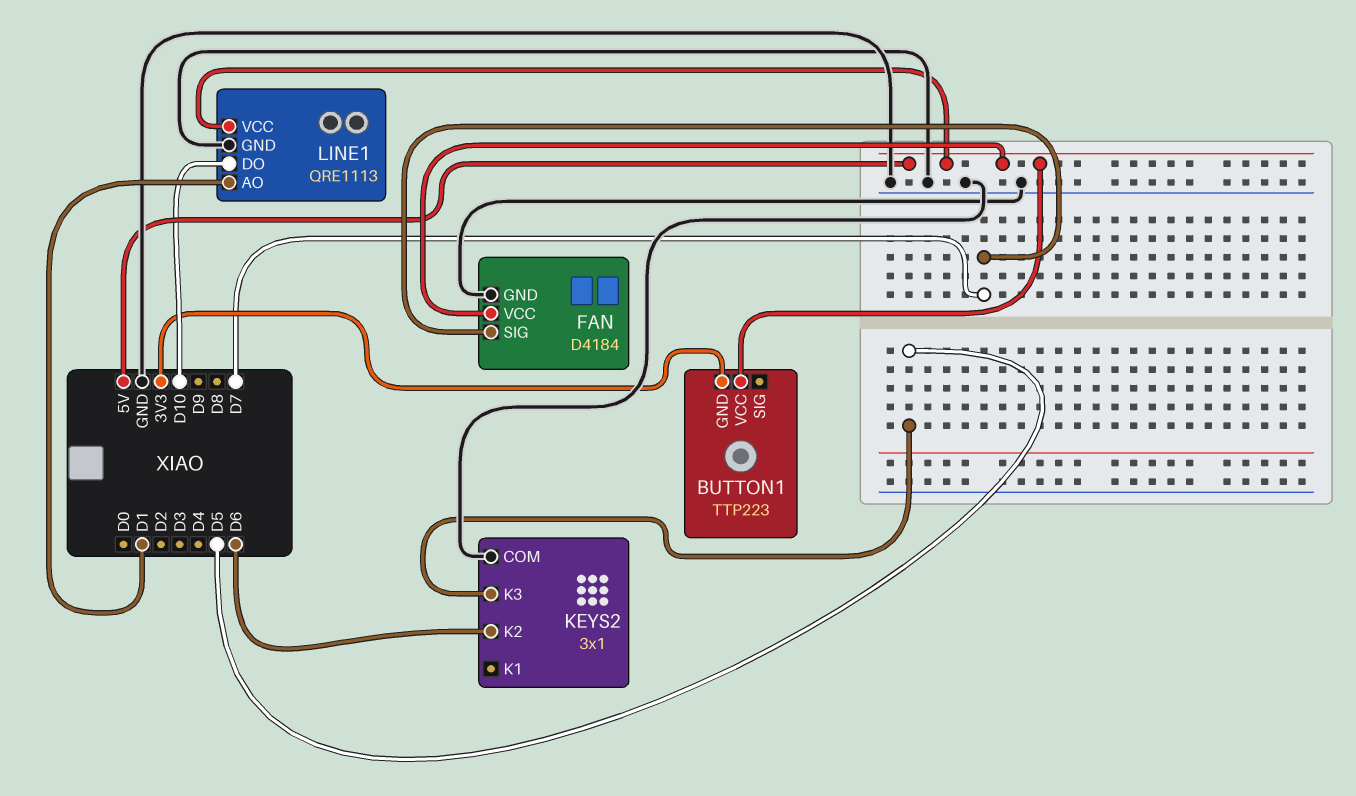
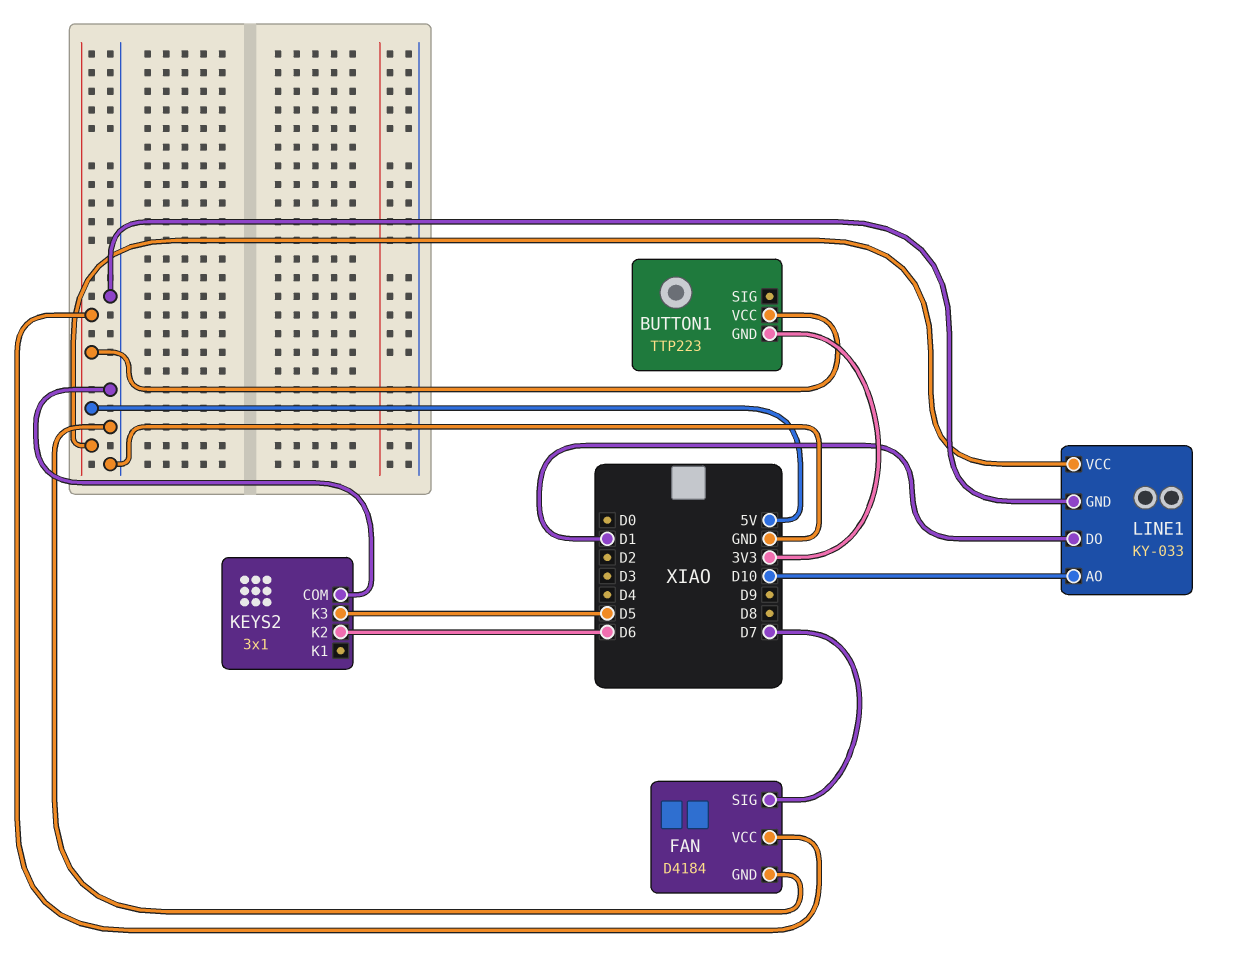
LINE1: QRE1113 -> KY-033
LINE1 pin AO: D1 -> D10
LINE1 pin DO: D10 -> D1

